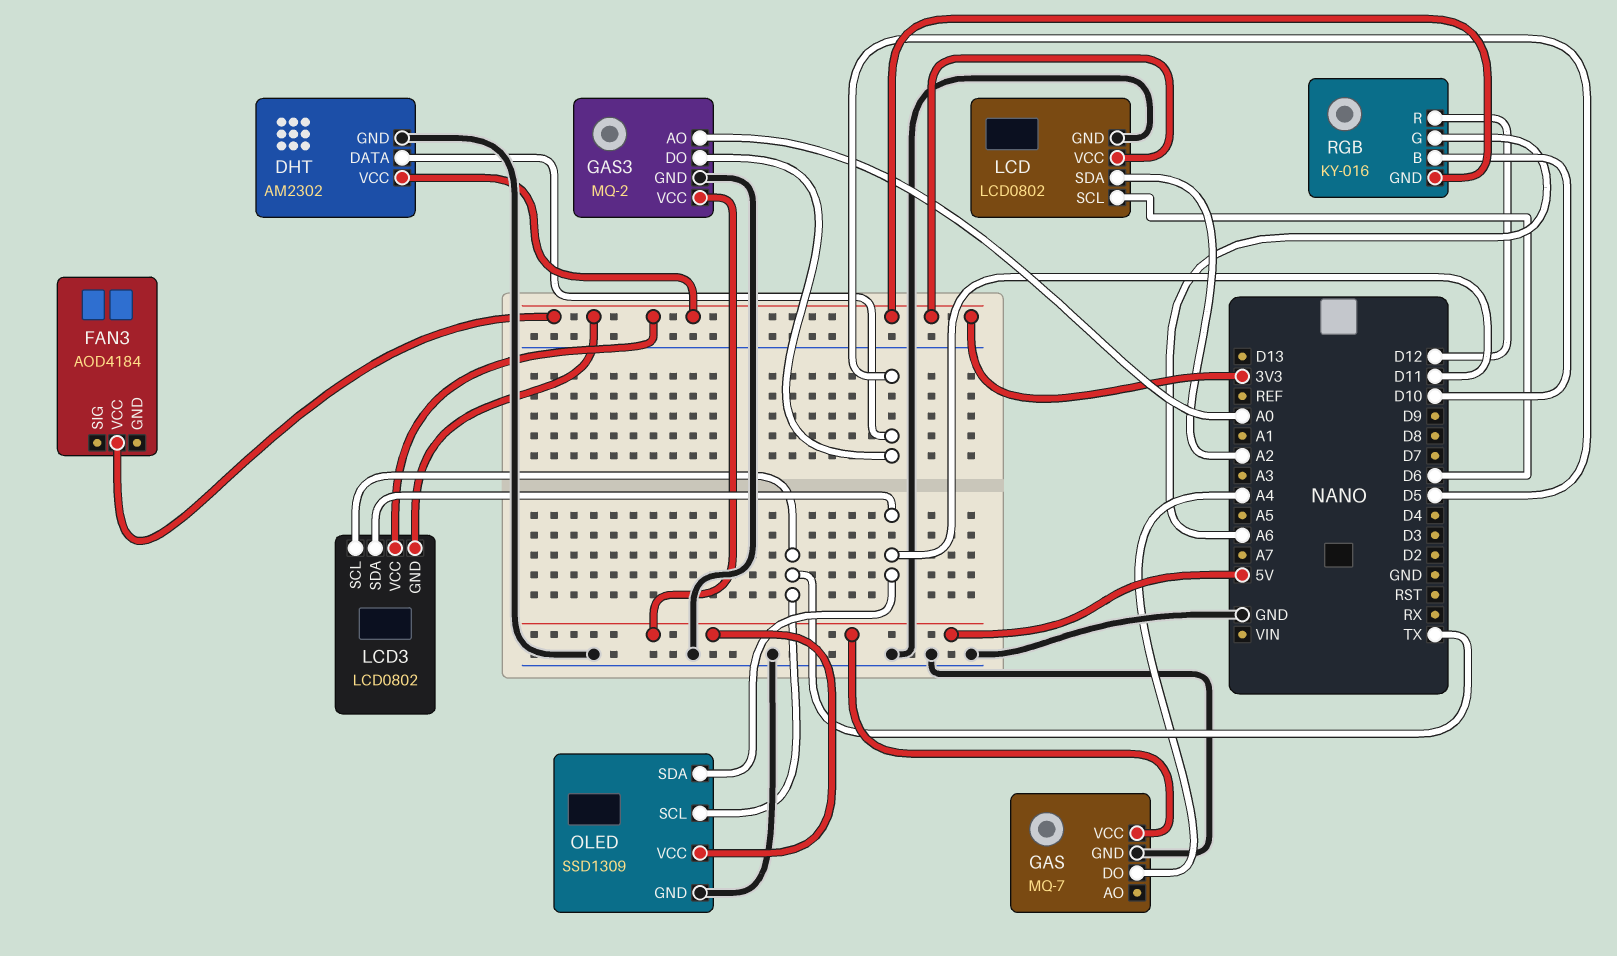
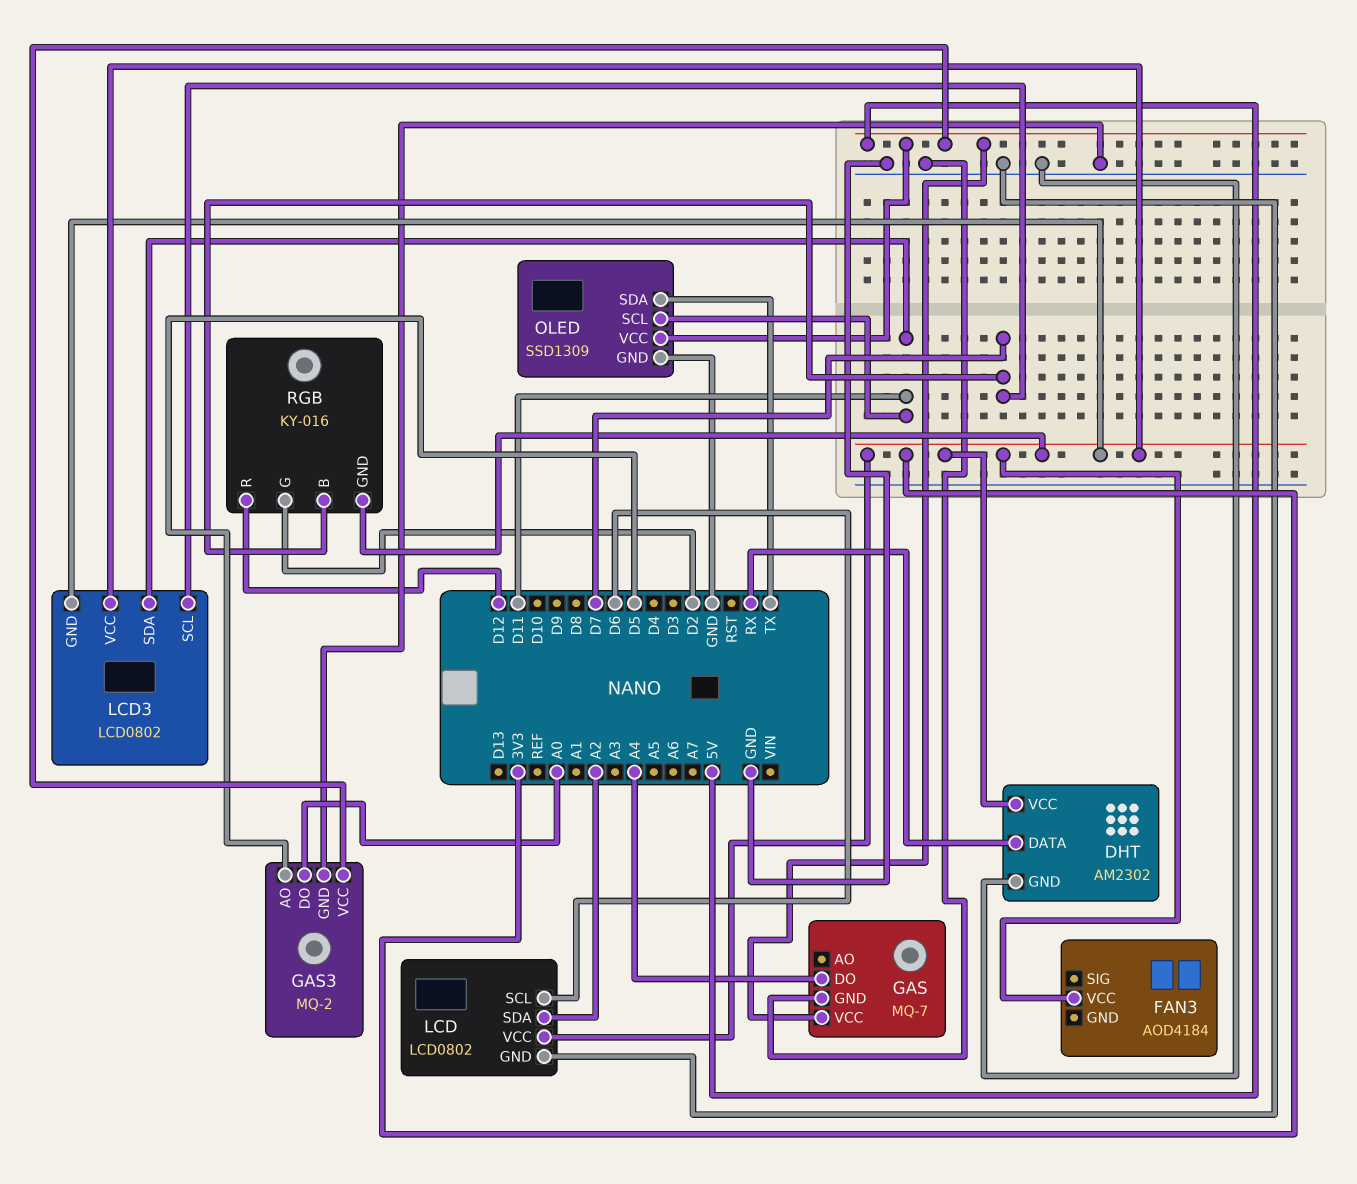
DHT pin DATA: D5 -> RX
GAS3 pin AO: A0 -> D5
GAS3 pin DO: D5 -> A0
LCD3 pin SCL: TX -> D7
OLED pin SCL: TX -> D11
OLED pin SDA: D11 -> TX
RGB pin B: D10 -> D7
RGB pin G: A6 -> D2

